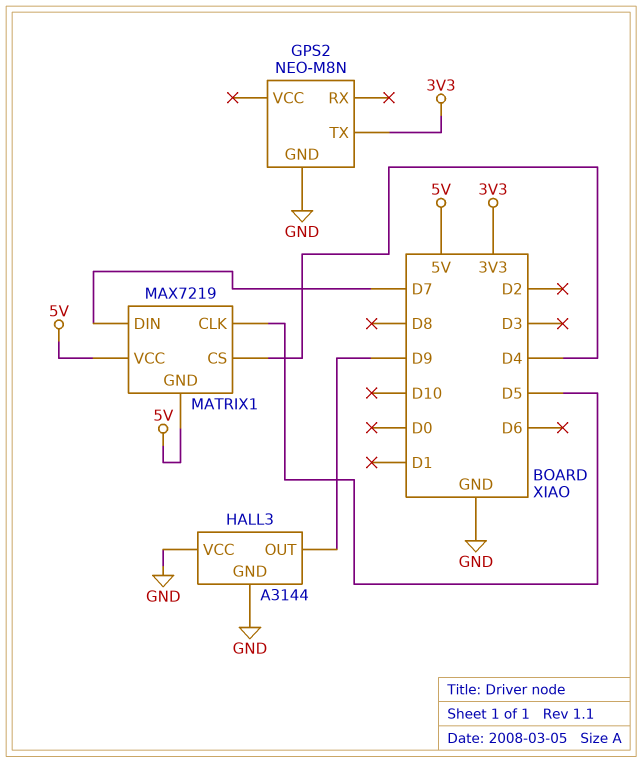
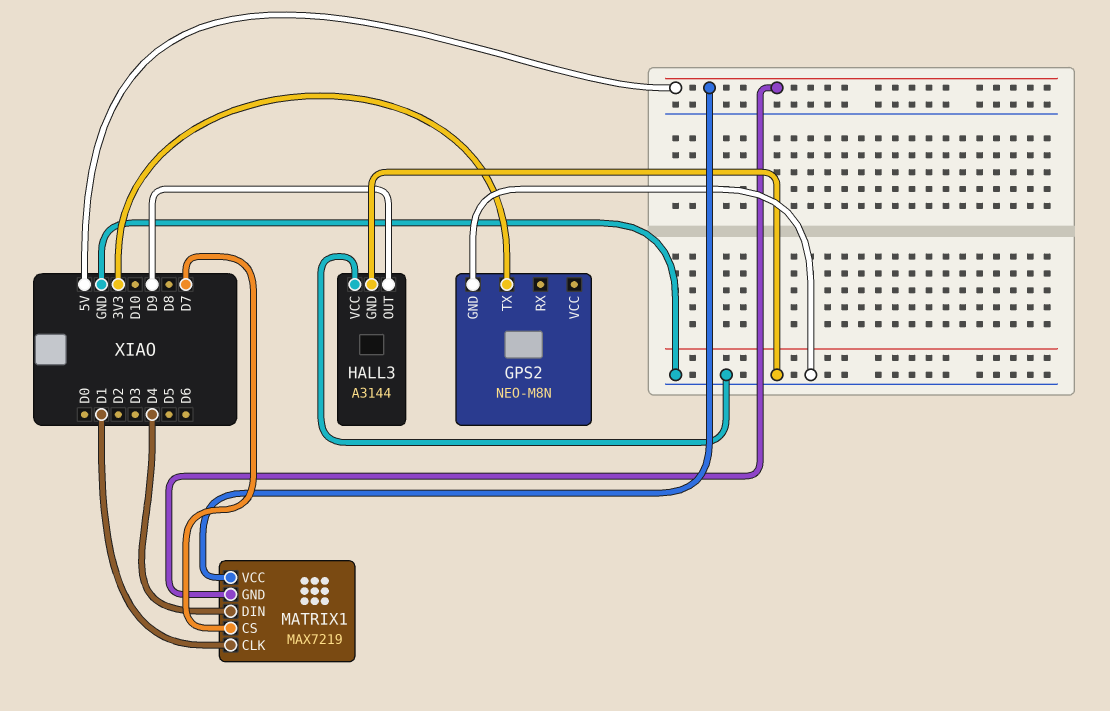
MATRIX1 pin CLK: D5 -> D1
MATRIX1 pin CS: D4 -> D7
MATRIX1 pin DIN: D7 -> D4

